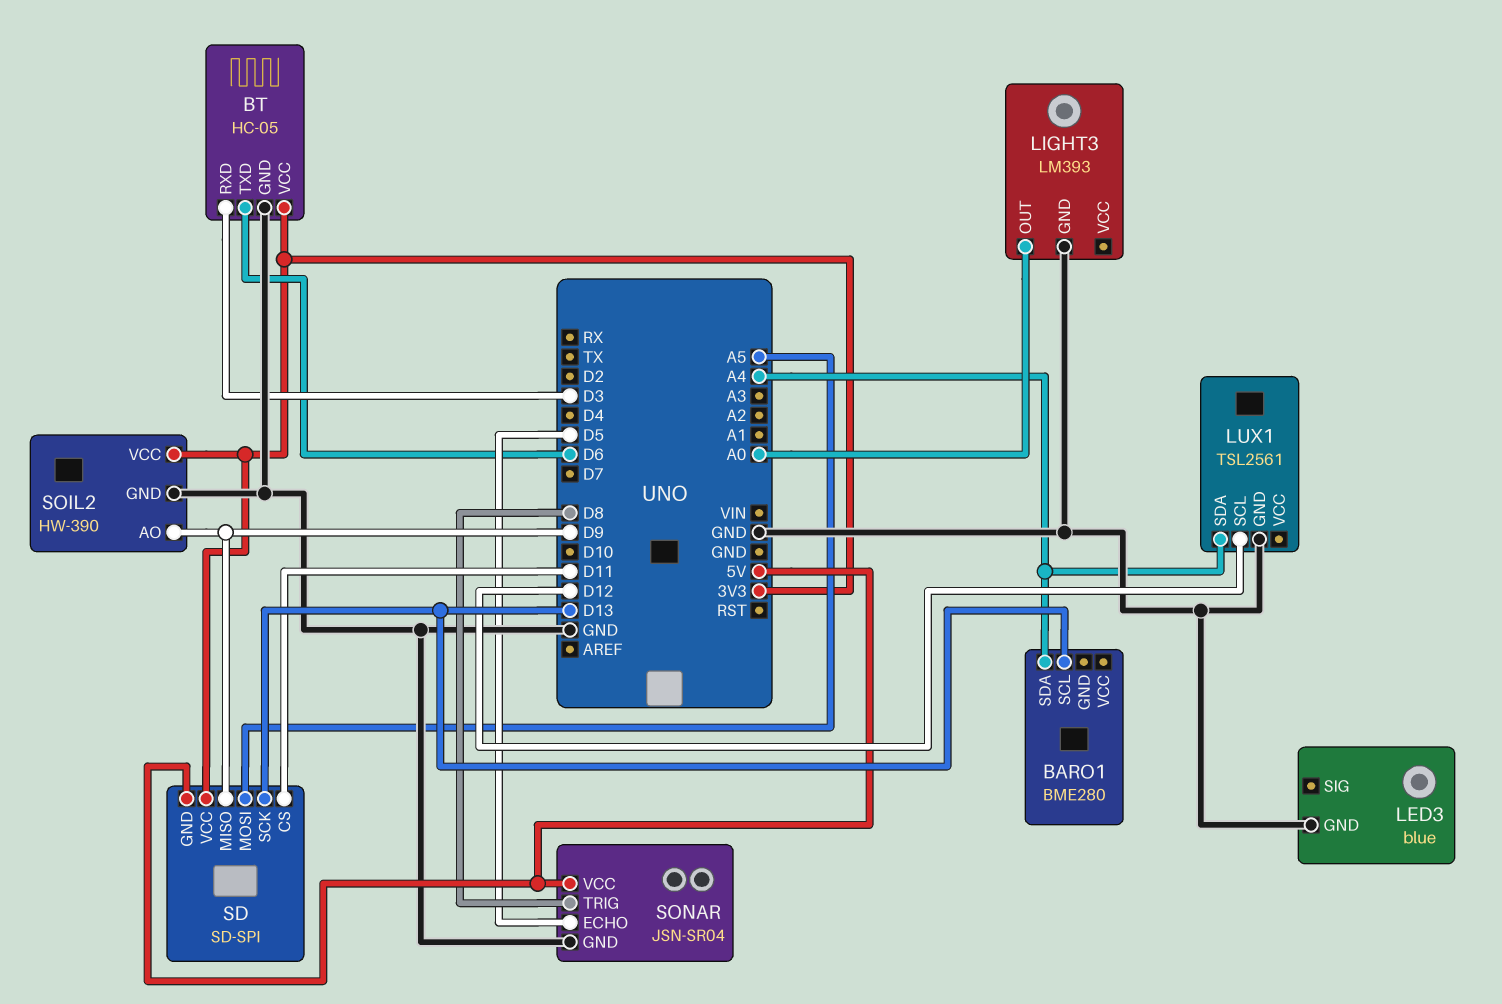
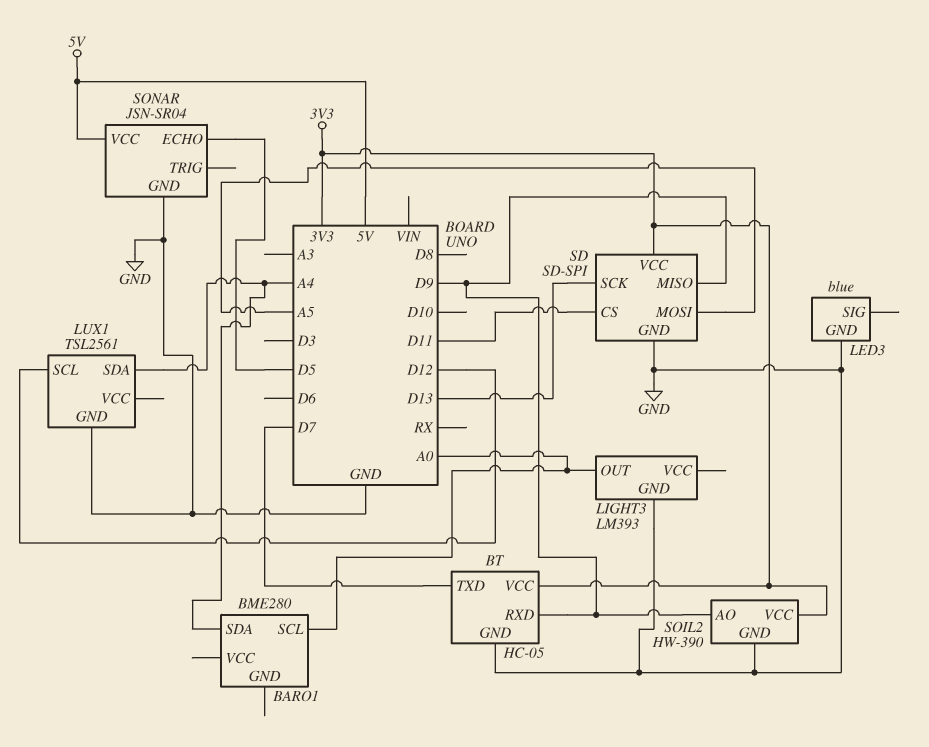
BARO1 pin SCL: D13 -> A0
BT pin RXD: D3 -> D9
BT pin TXD: D6 -> D7
SD pin GND: 5V -> GND
SONAR pin TRIG: D8 -> none

